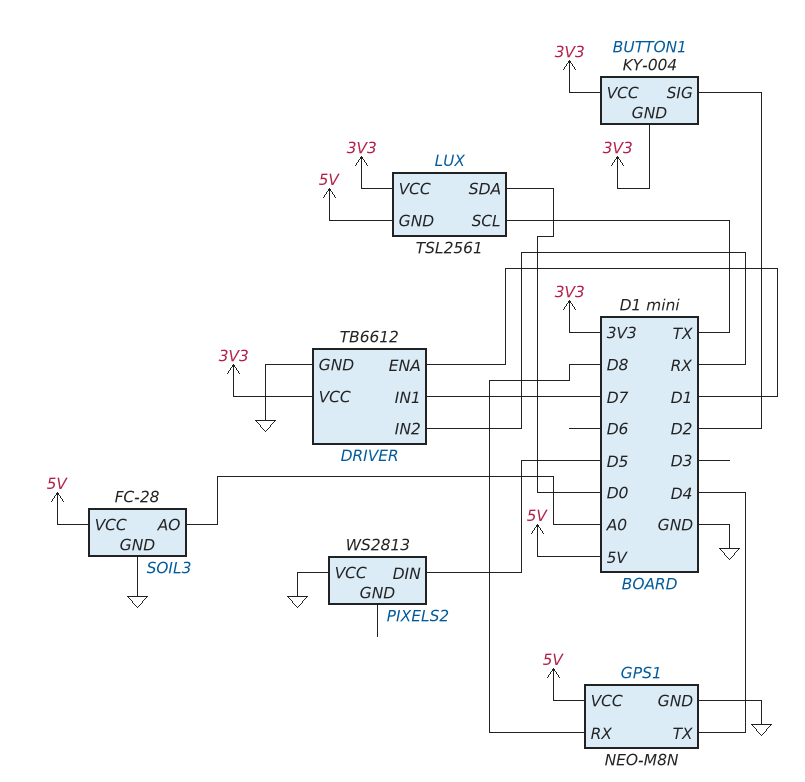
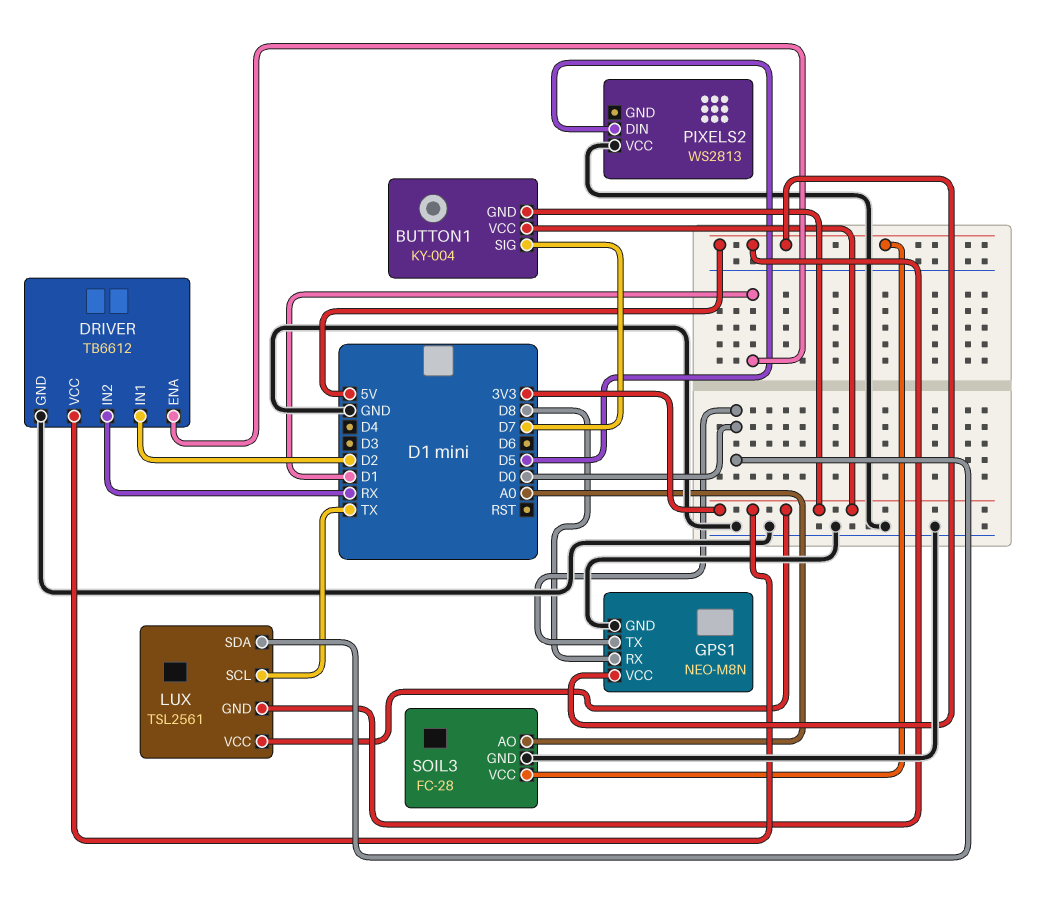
BUTTON1 pin SIG: D2 -> D7
DRIVER pin IN1: D7 -> D2
GPS1 pin TX: D4 -> D0

